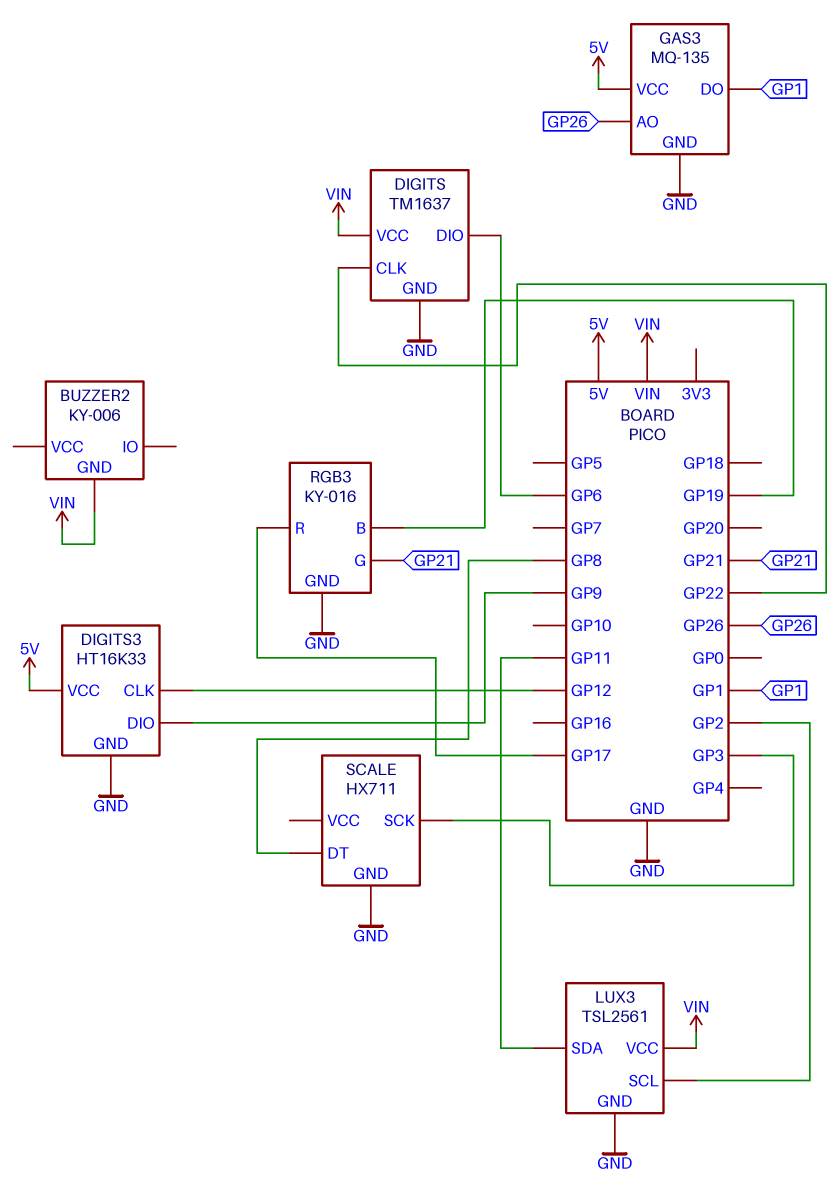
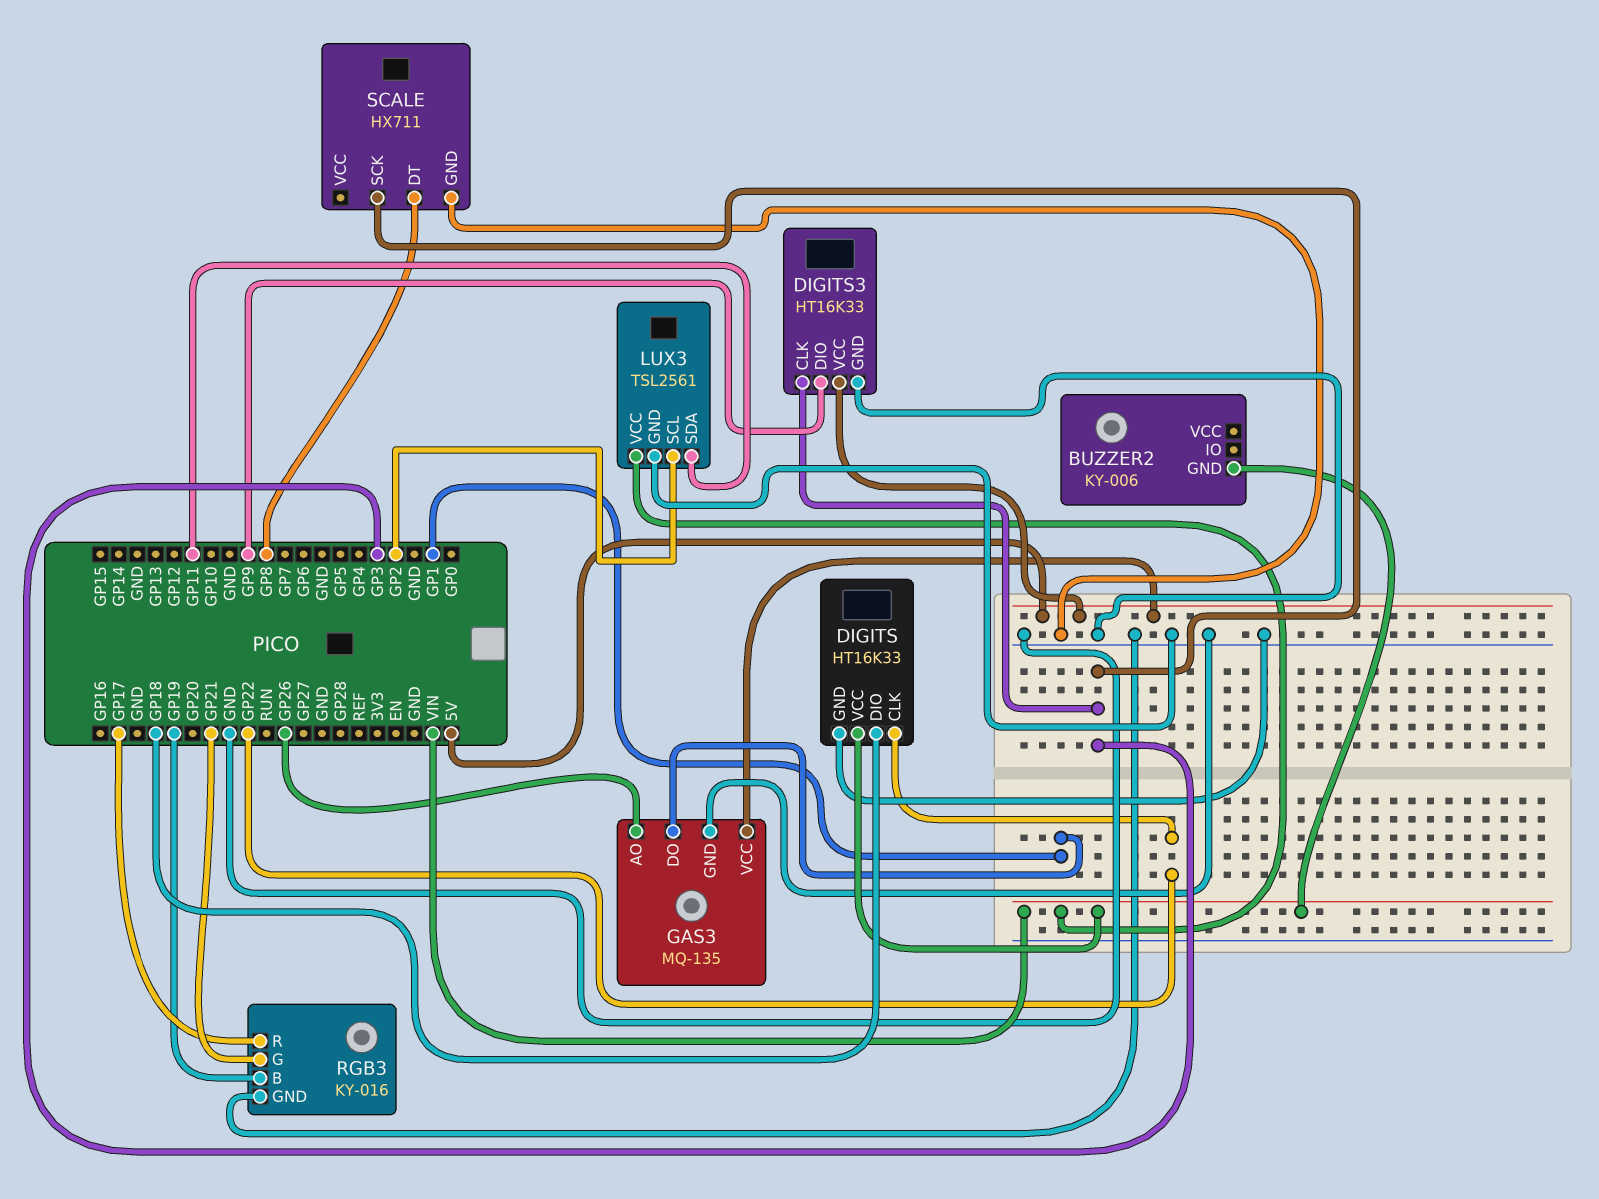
DIGITS: TM1637 -> HT16K33
DIGITS pin DIO: GP6 -> GP18
DIGITS3 pin CLK: GP12 -> GP3

